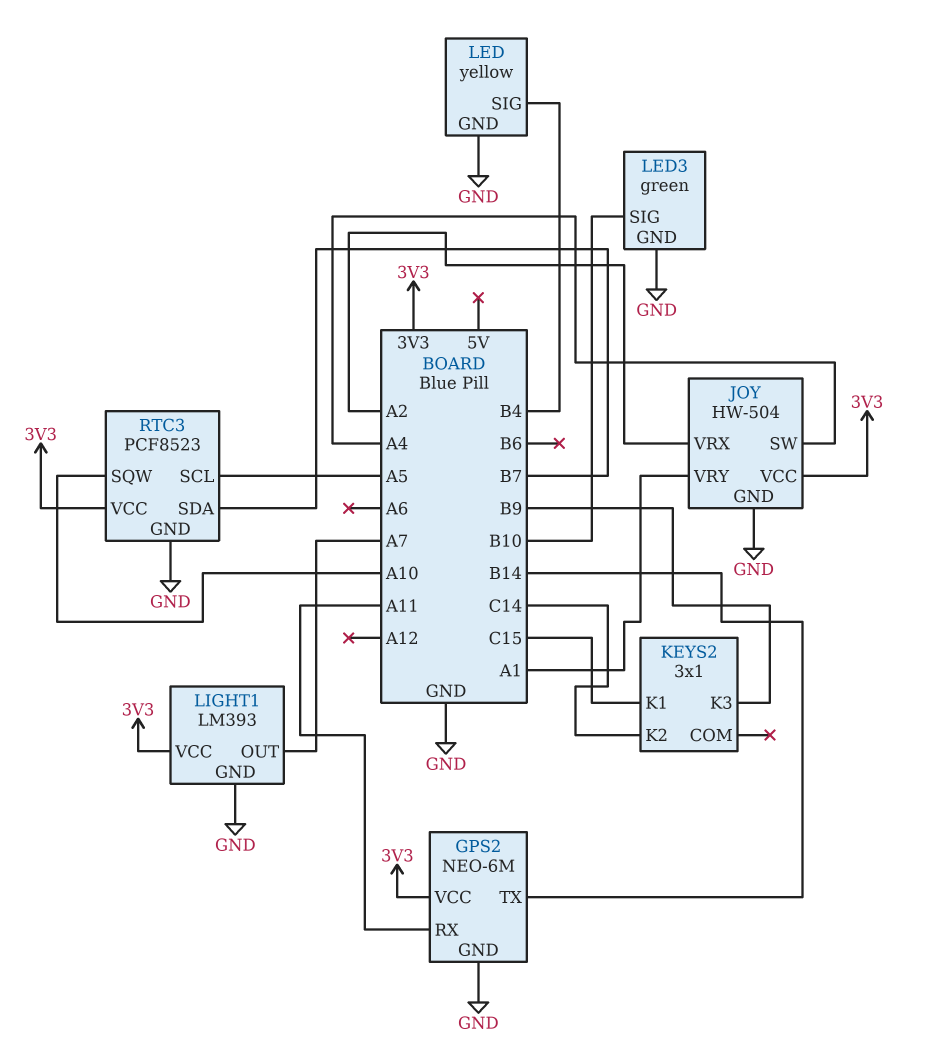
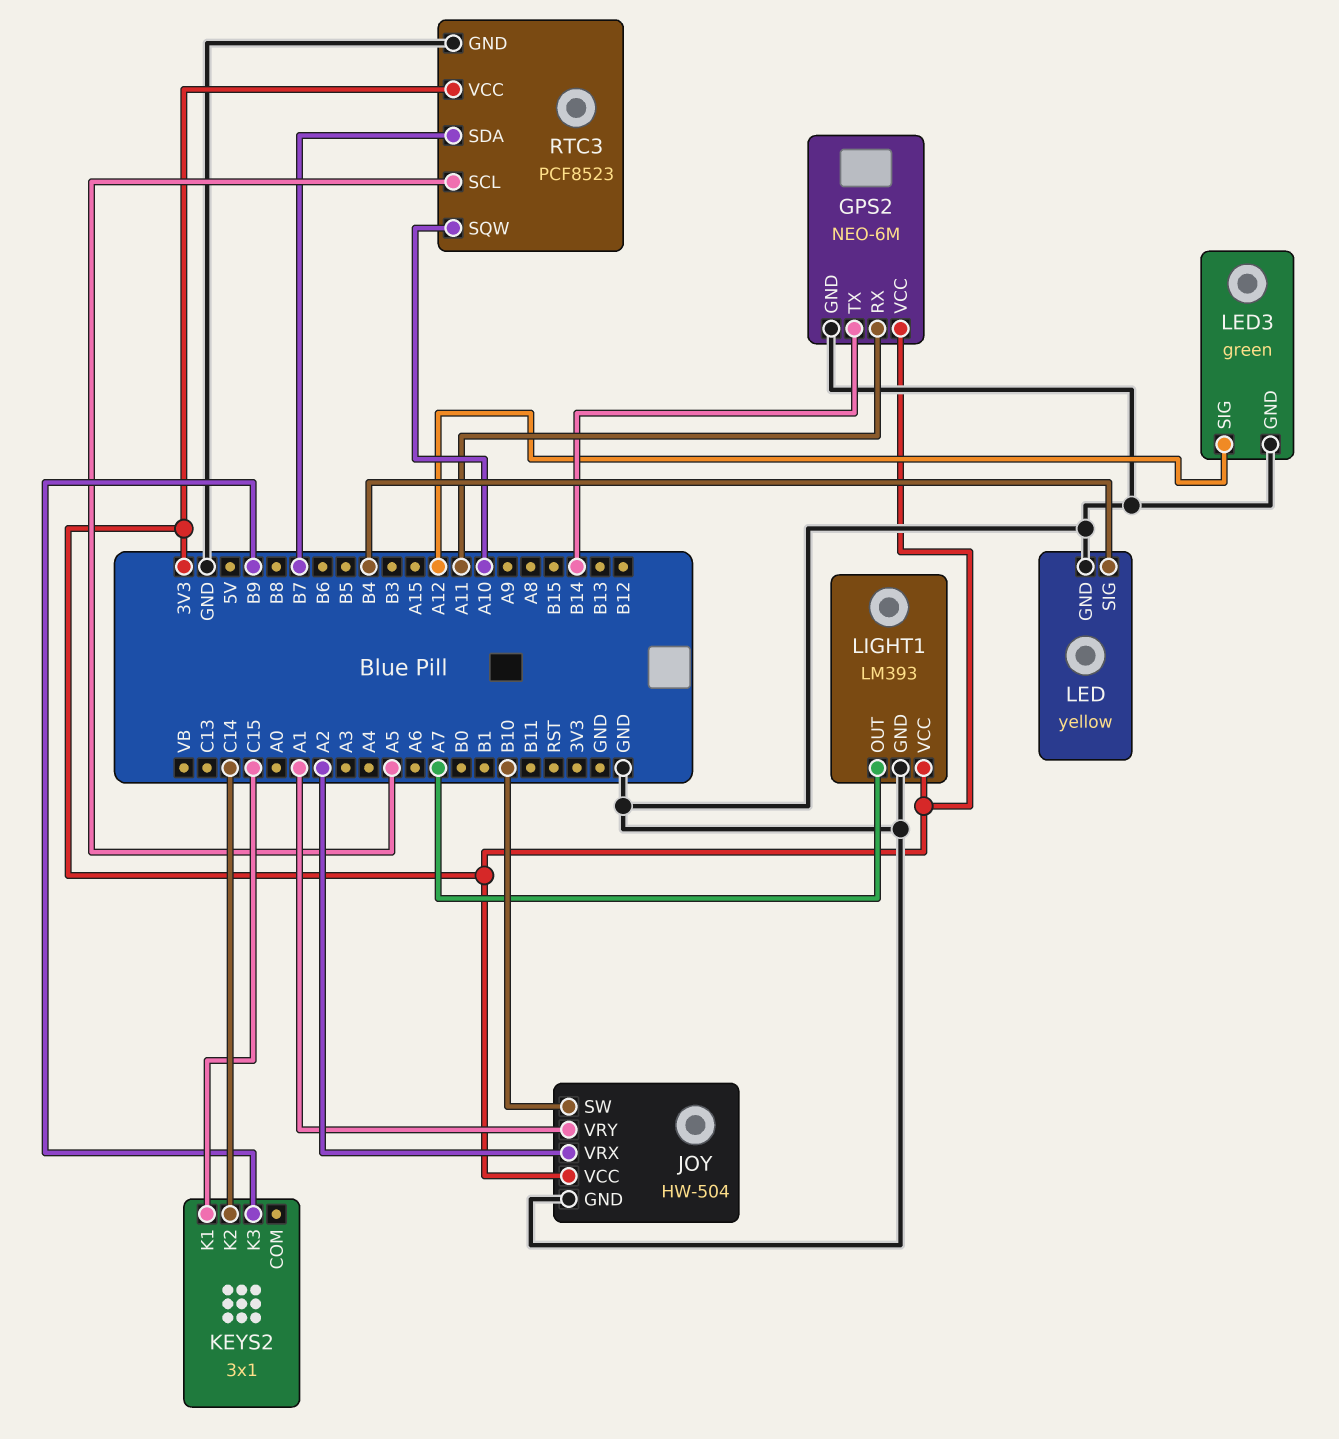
JOY pin SW: A4 -> B10
LED3 pin SIG: B10 -> A12

